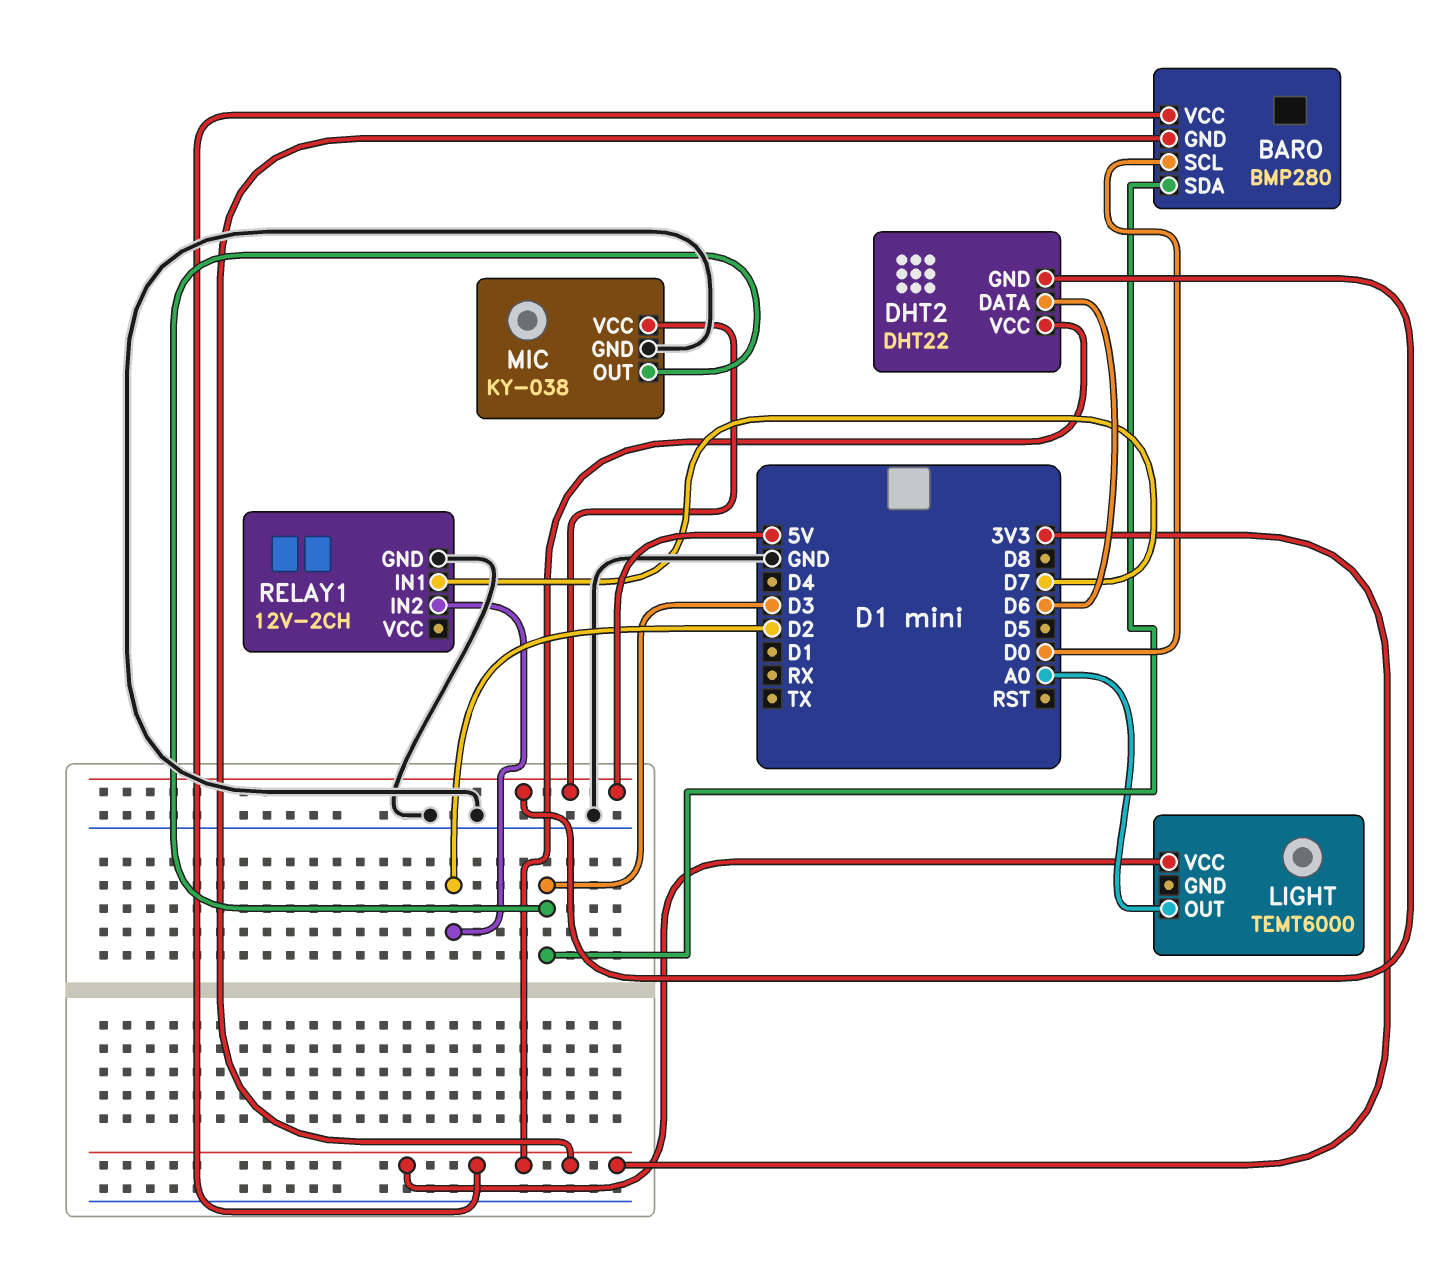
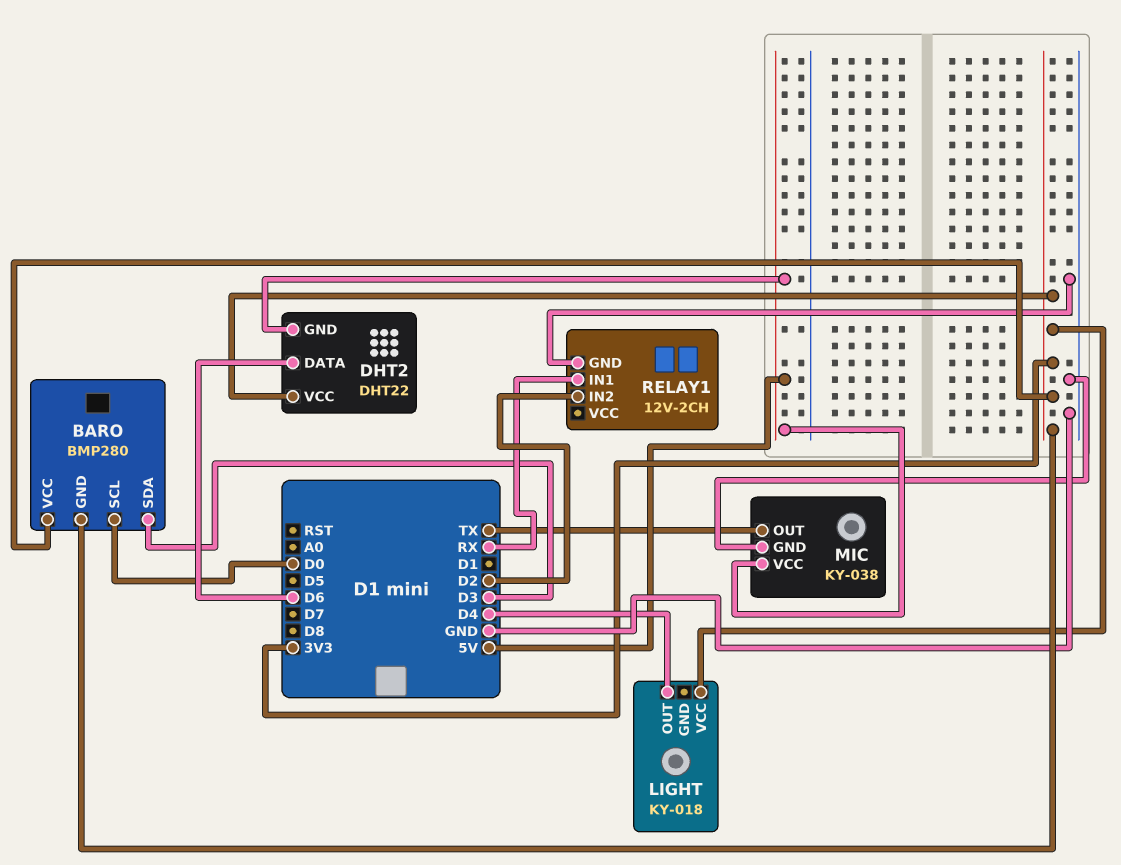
LIGHT: TEMT6000 -> KY-018
LIGHT pin OUT: A0 -> D4
MIC pin OUT: D3 -> TX
RELAY1 pin IN1: D7 -> RX

